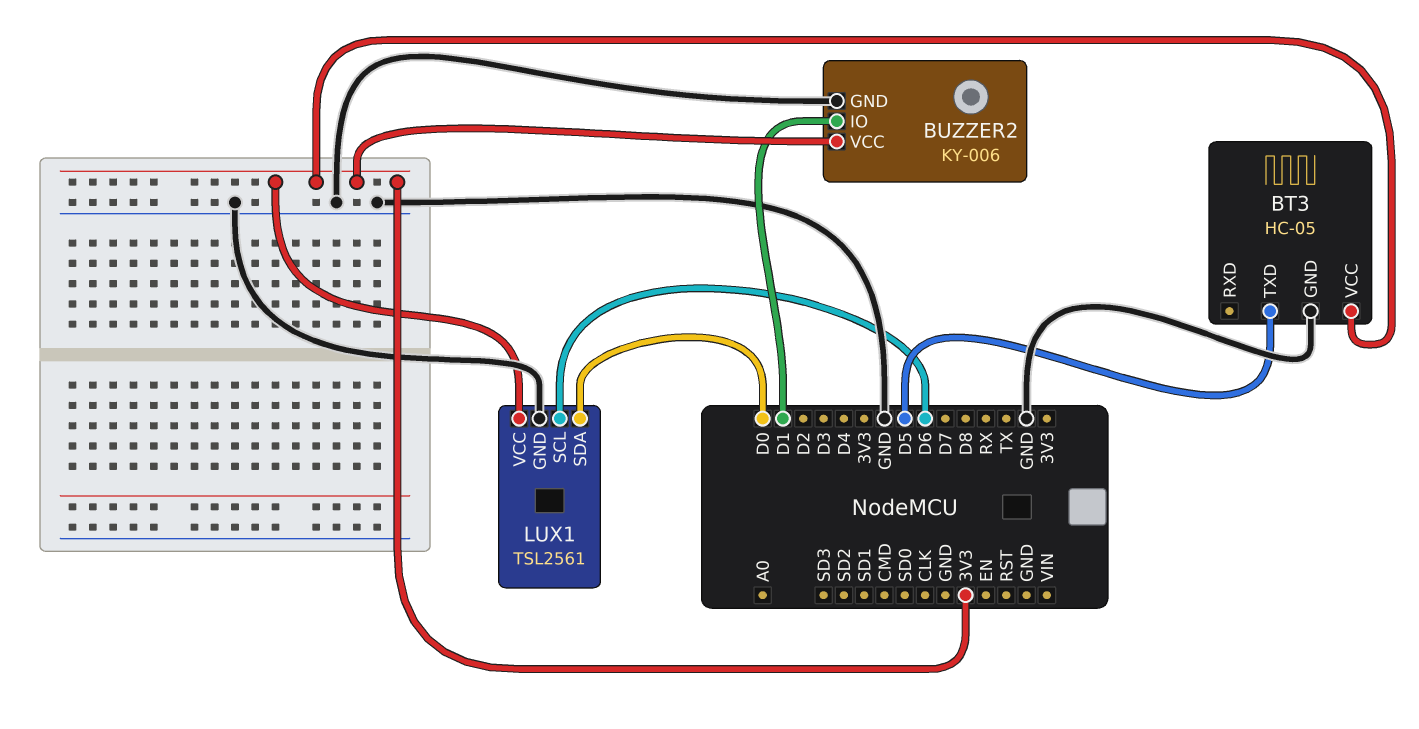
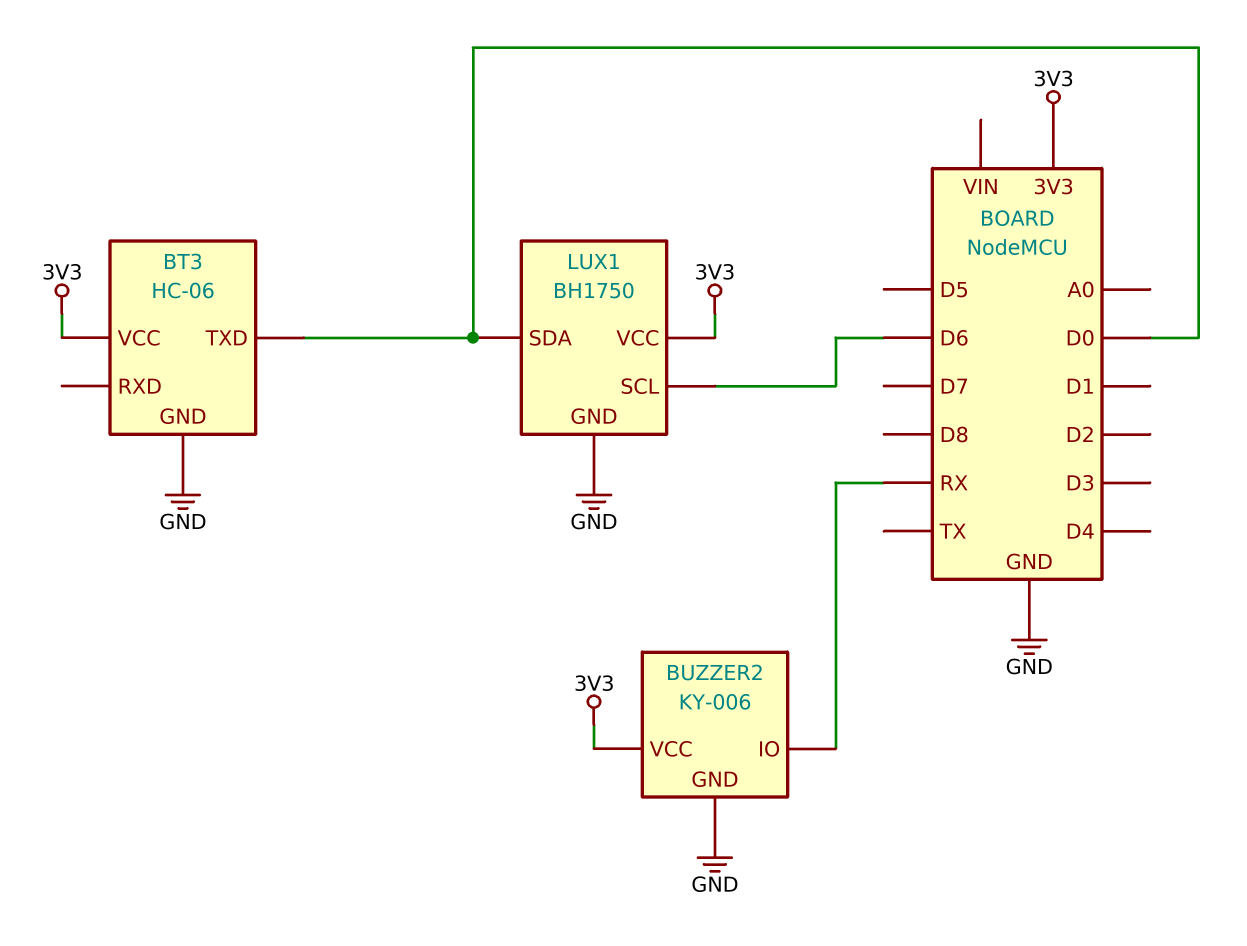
BT3: HC-05 -> HC-06
BT3 pin TXD: D5 -> D0
BUZZER2 pin IO: D1 -> RX
LUX1: TSL2561 -> BH1750

